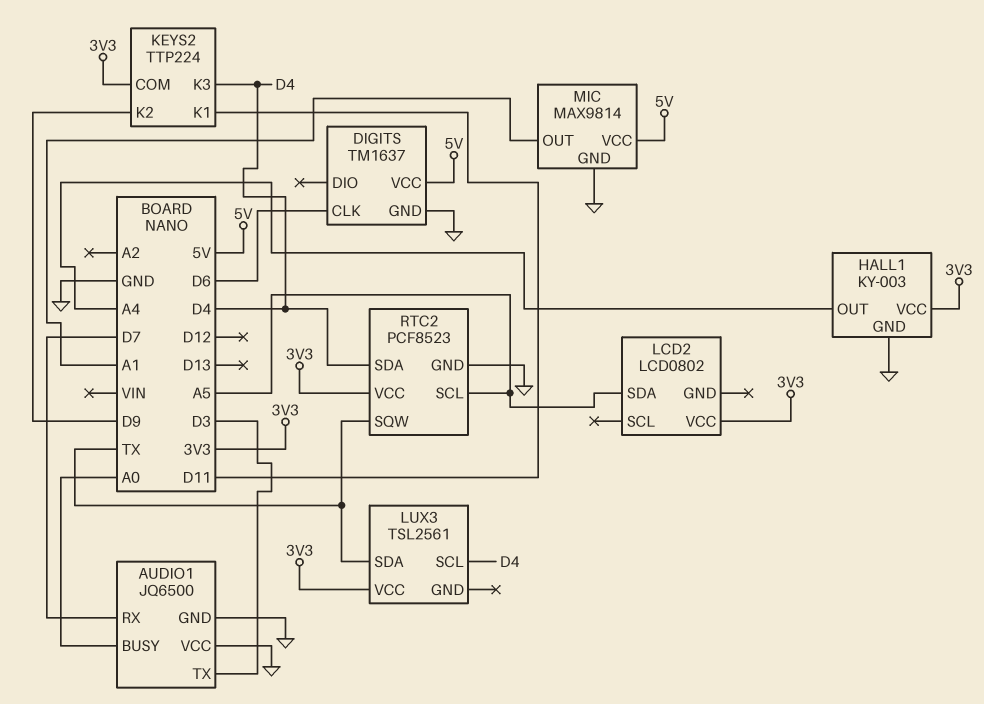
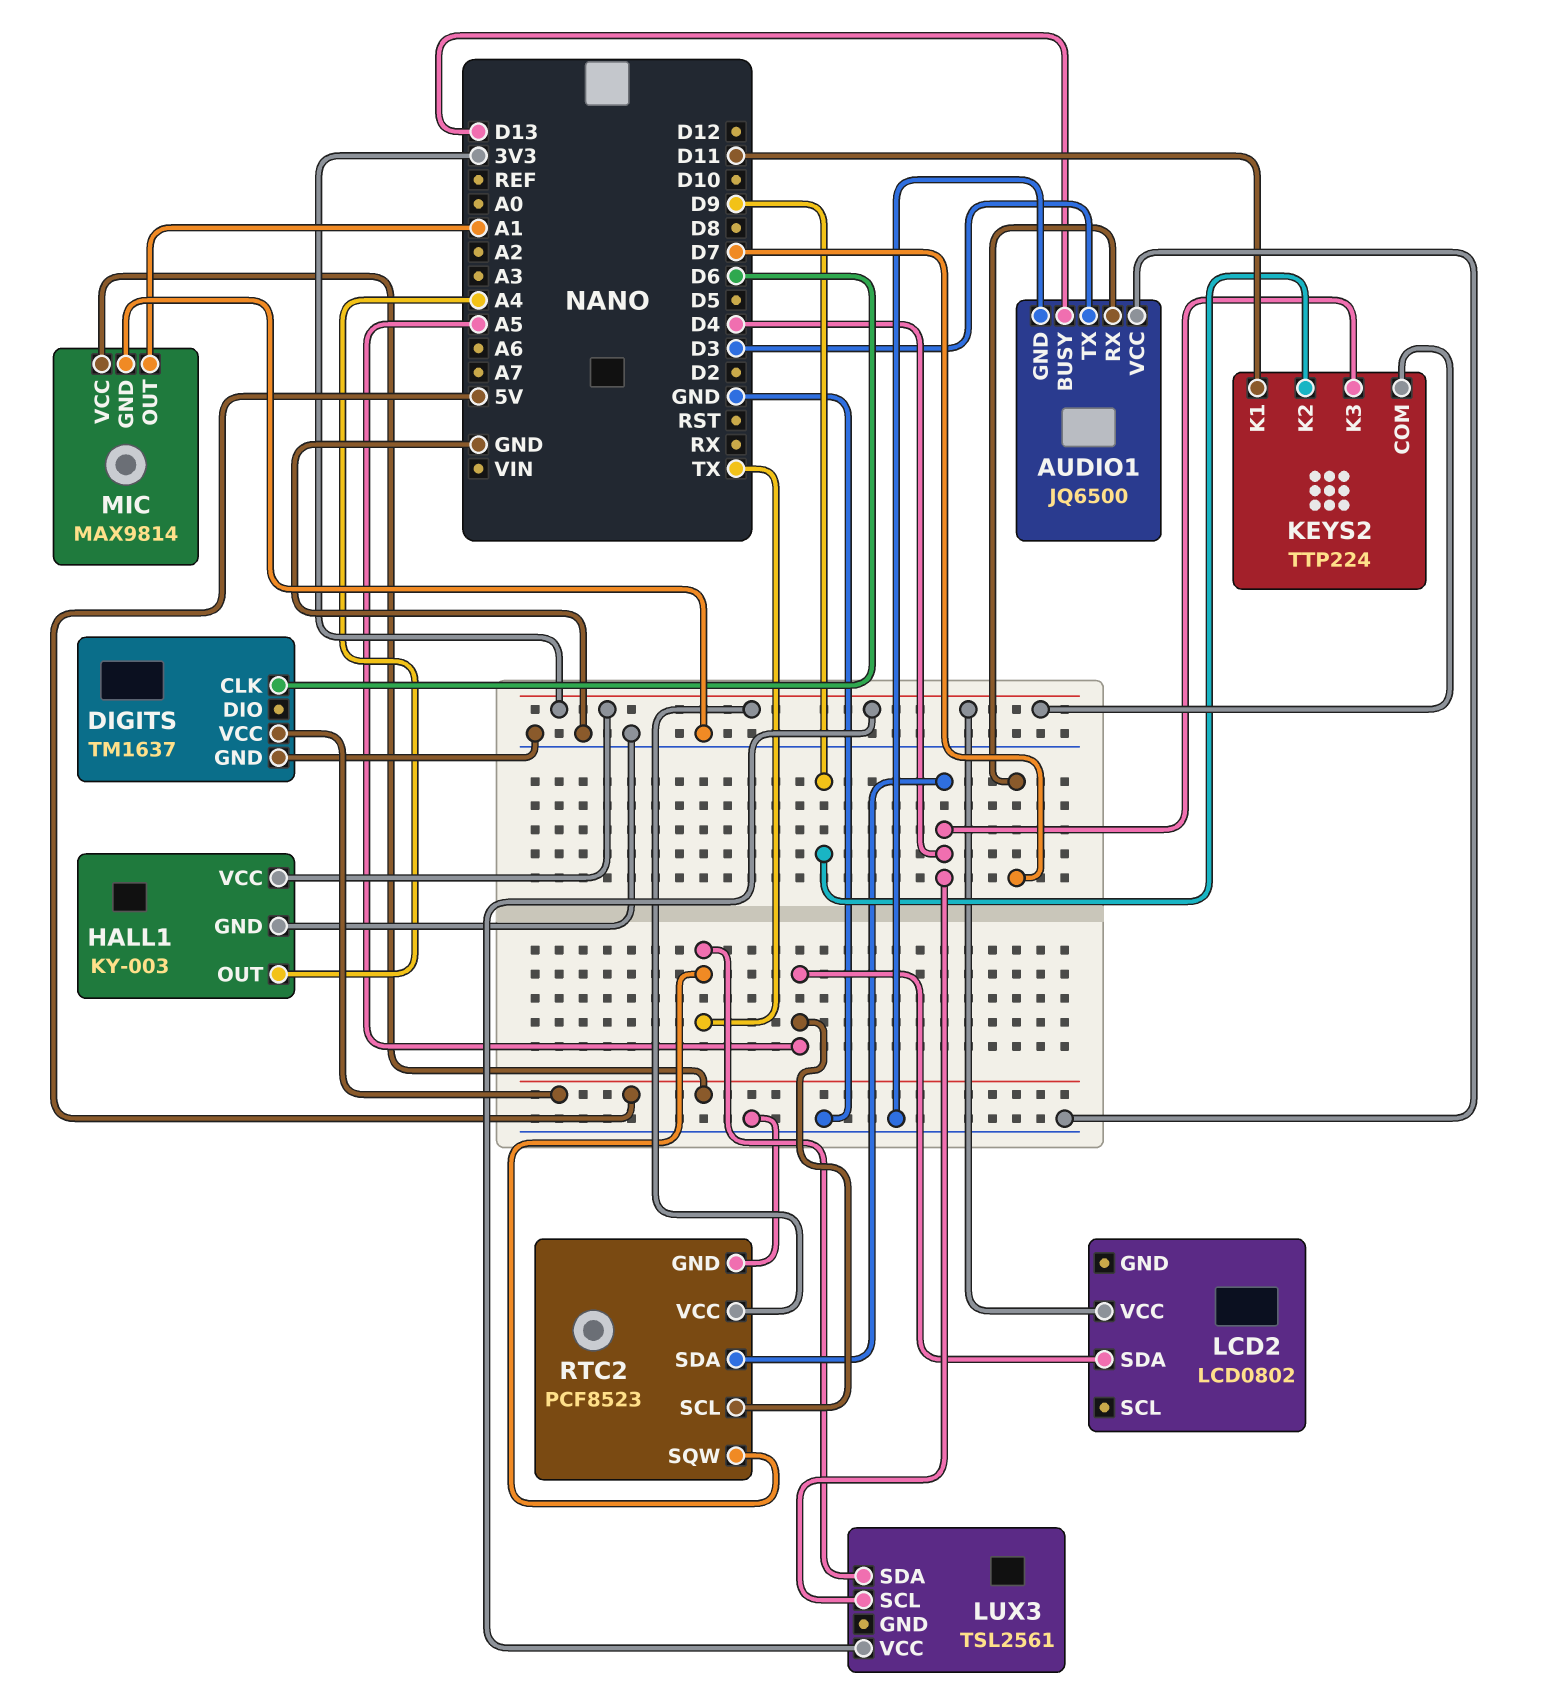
AUDIO1 pin BUSY: A0 -> D13

